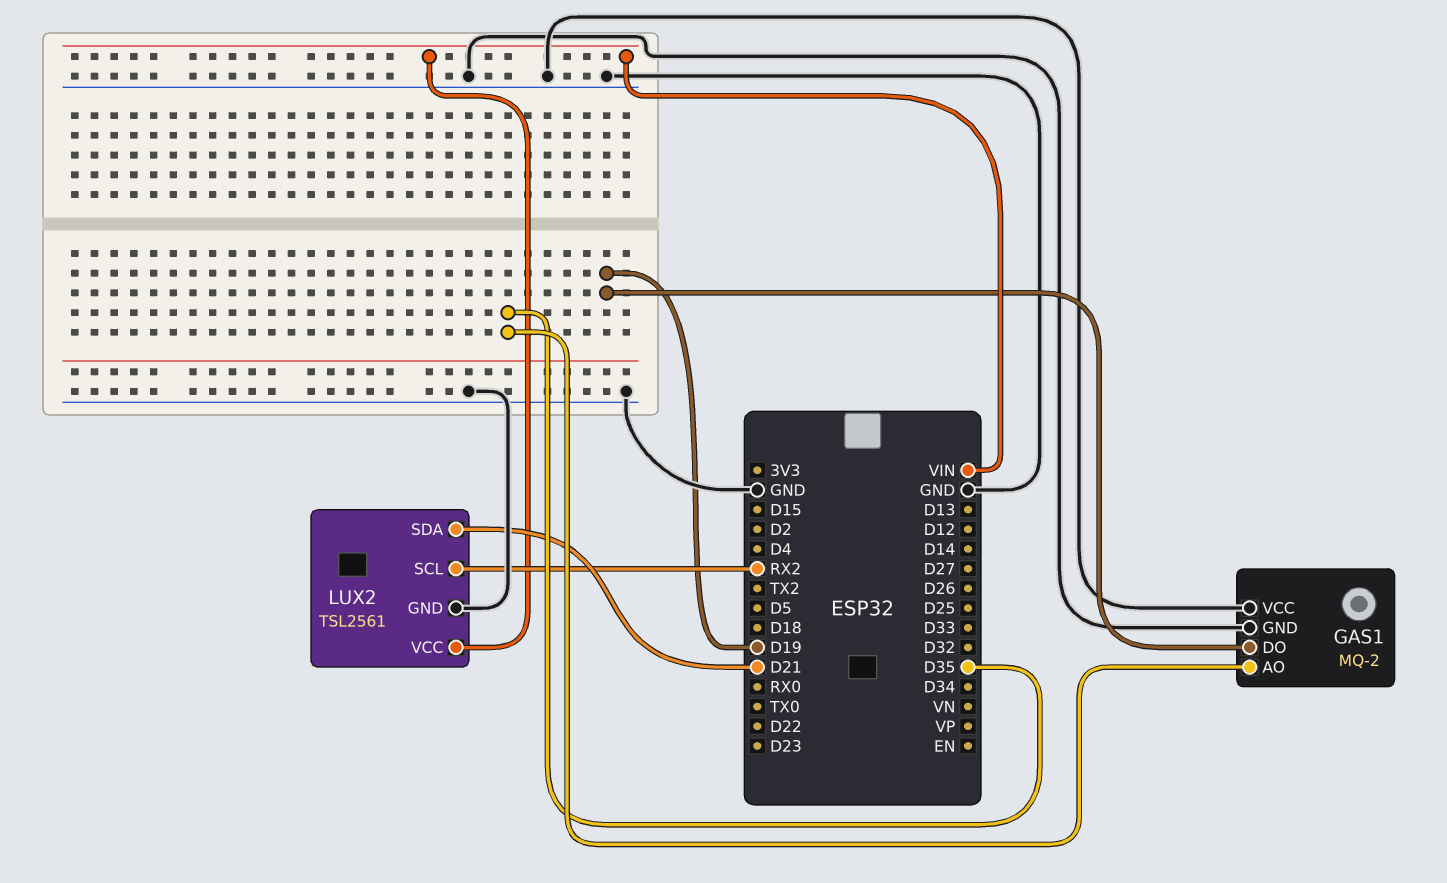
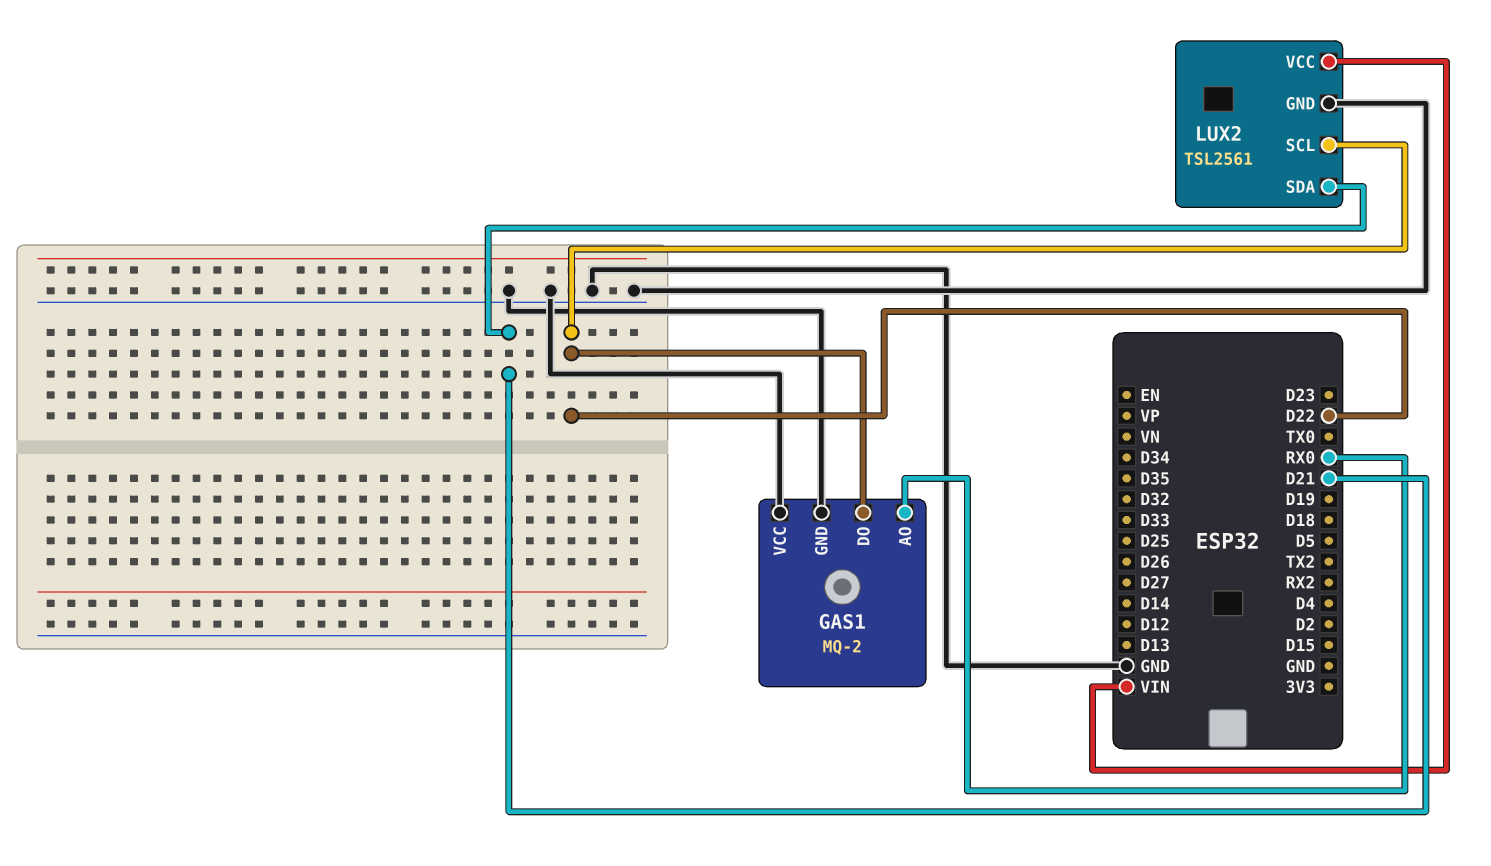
GAS1 pin AO: D35 -> RX0
GAS1 pin DO: D19 -> D22
LUX2 pin SCL: RX2 -> D22

